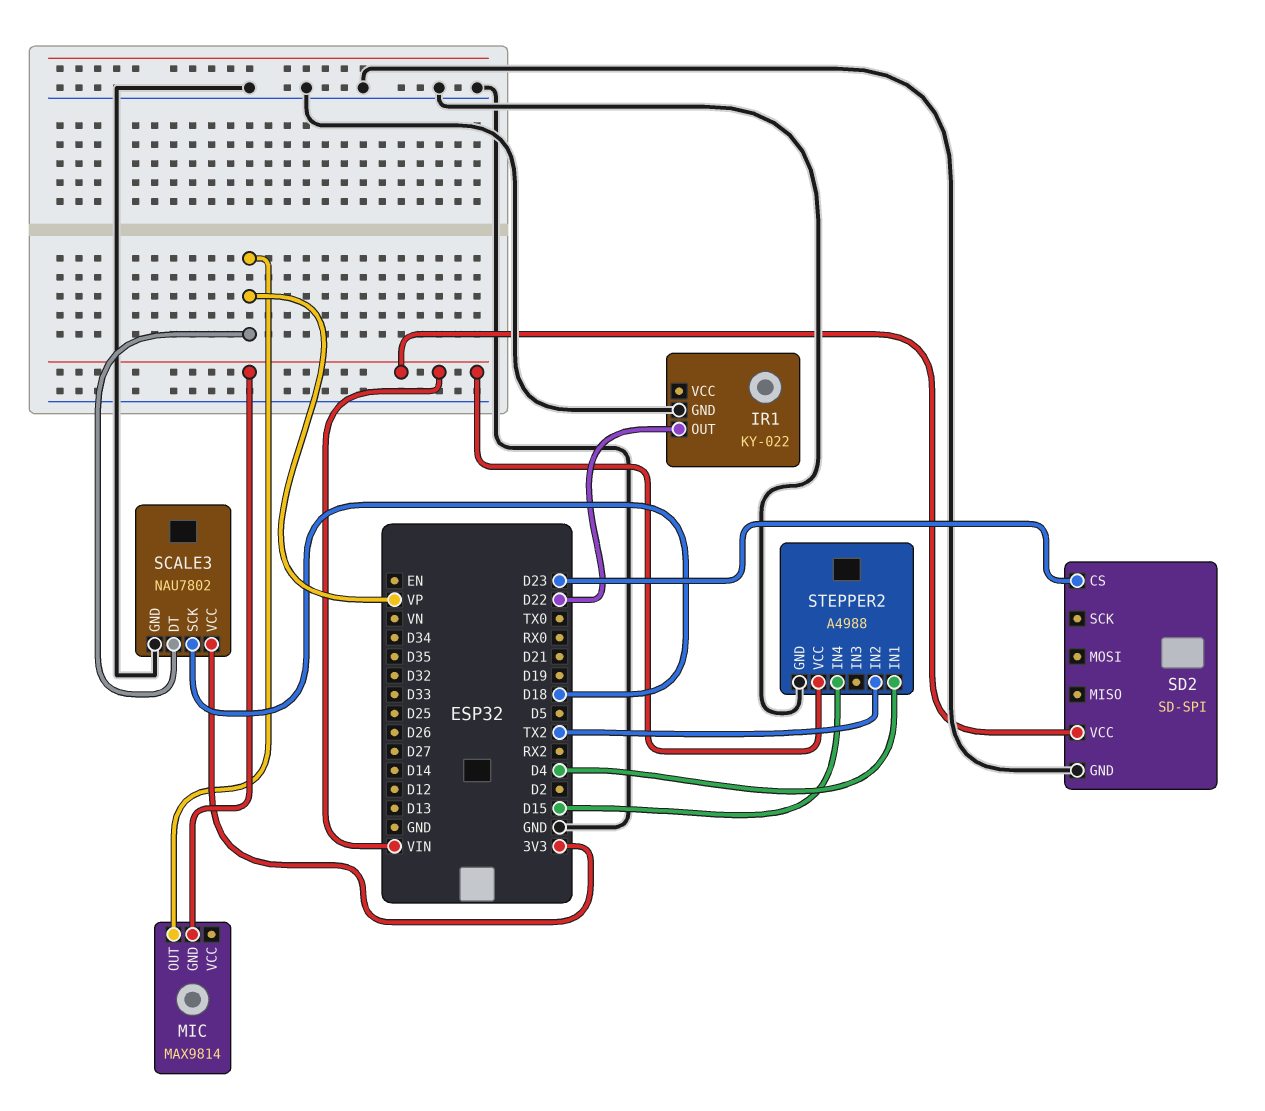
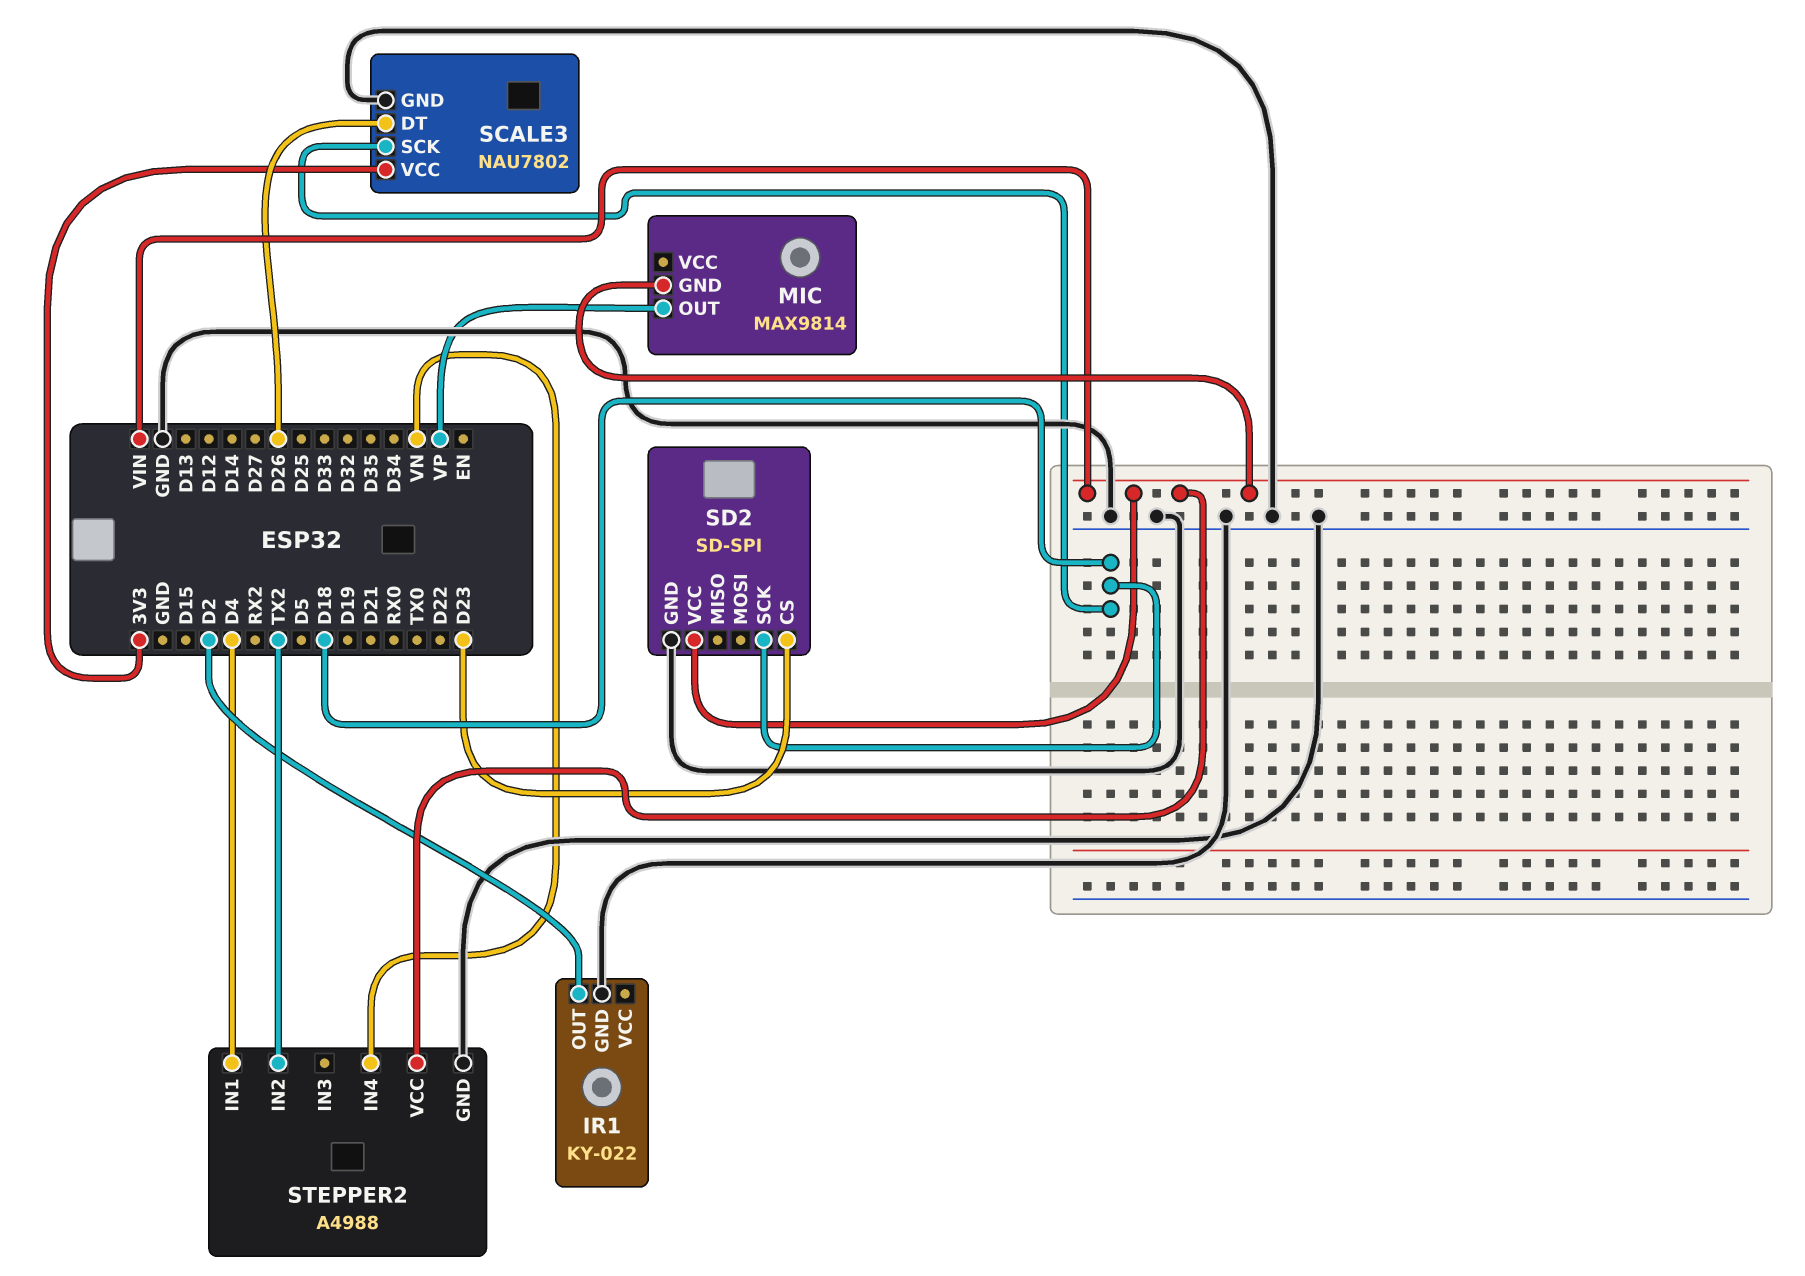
IR1 pin OUT: D22 -> D2
SCALE3 pin DT: VP -> D26
SD2 pin SCK: none -> D18
STEPPER2 pin IN4: D15 -> VN

